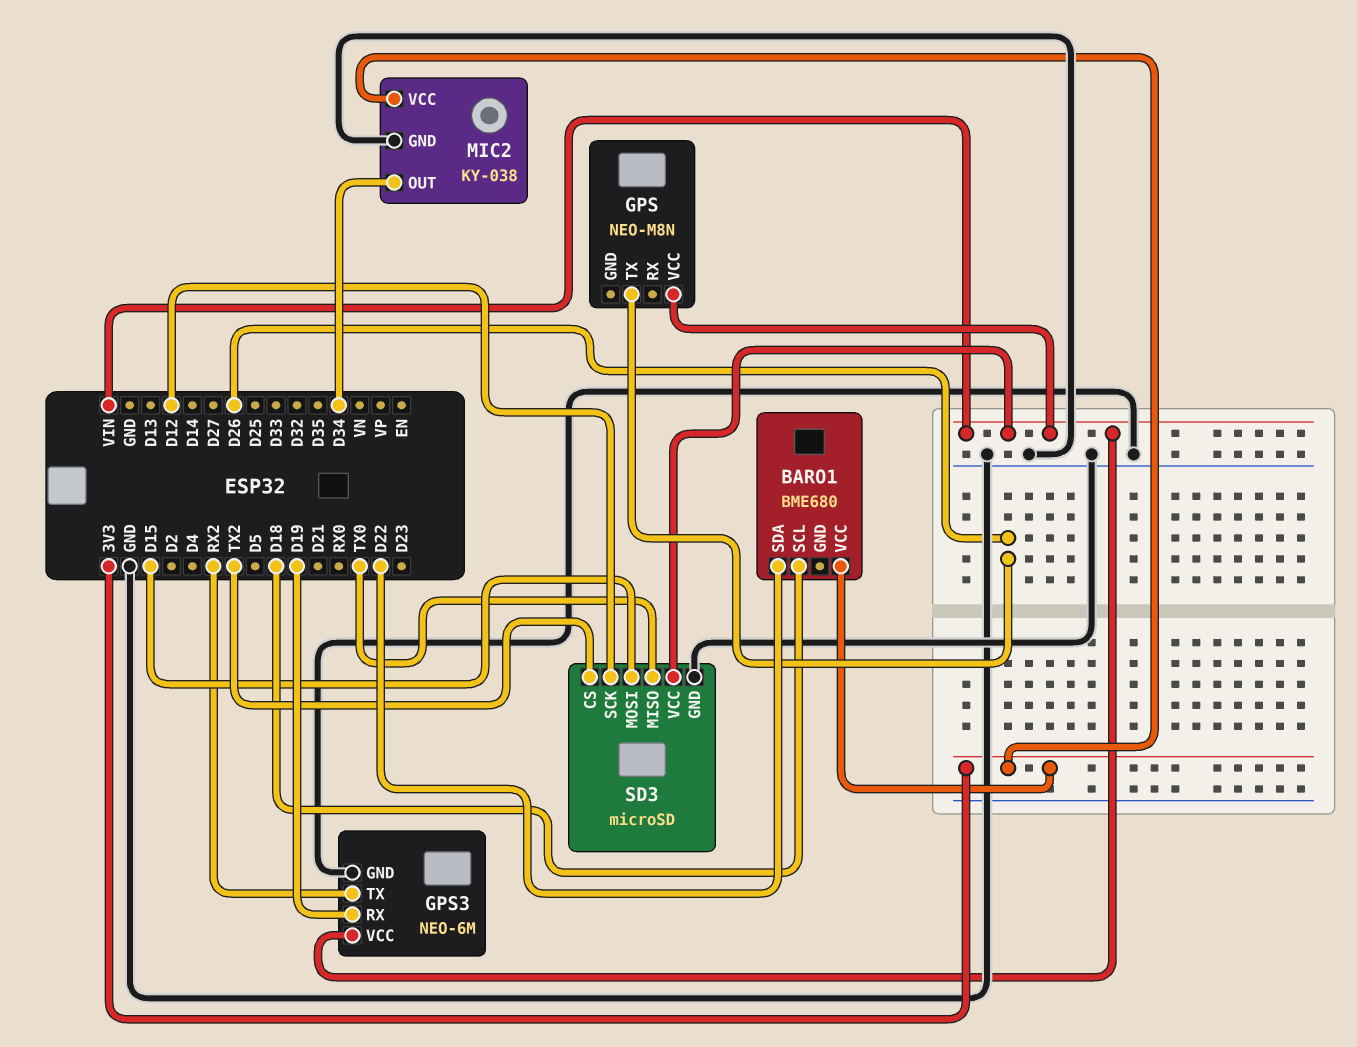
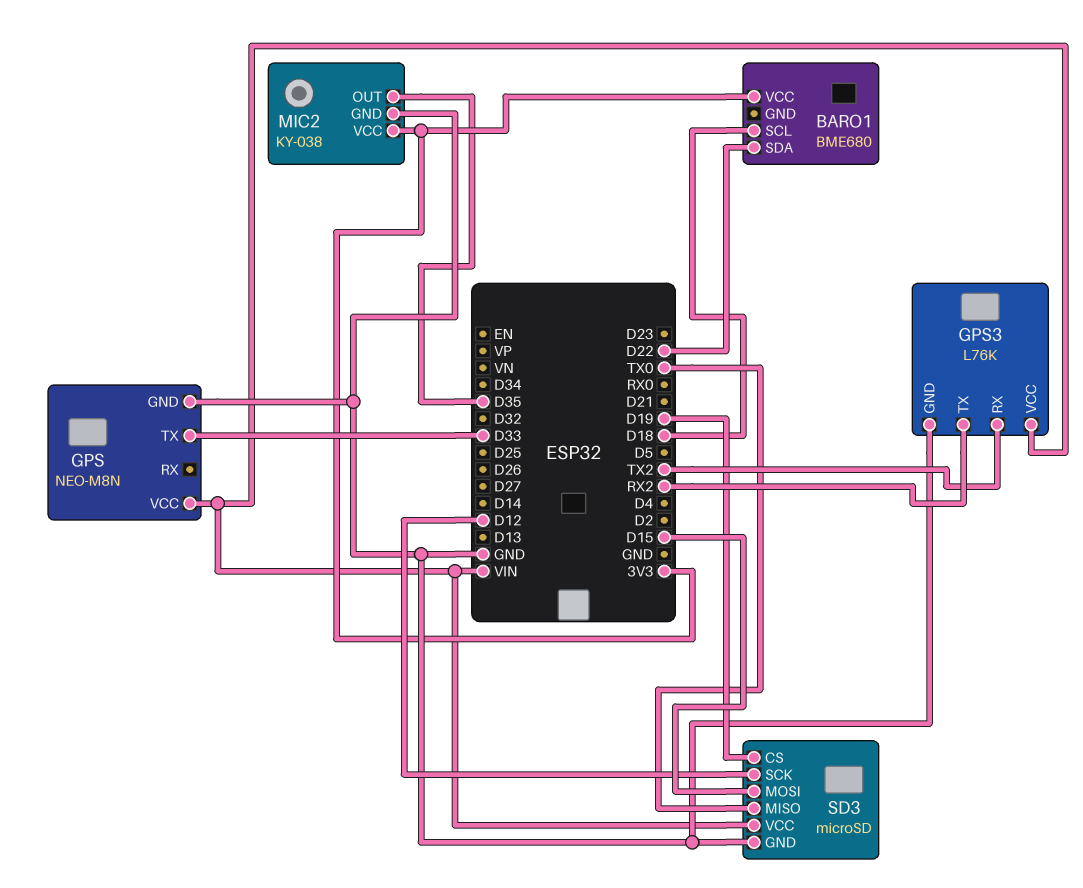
GPS pin GND: none -> GND
GPS pin TX: D26 -> D33
GPS3: NEO-6M -> L76K
GPS3 pin RX: D19 -> TX2
MIC2 pin OUT: D34 -> D35
SD3 pin CS: TX2 -> D19

